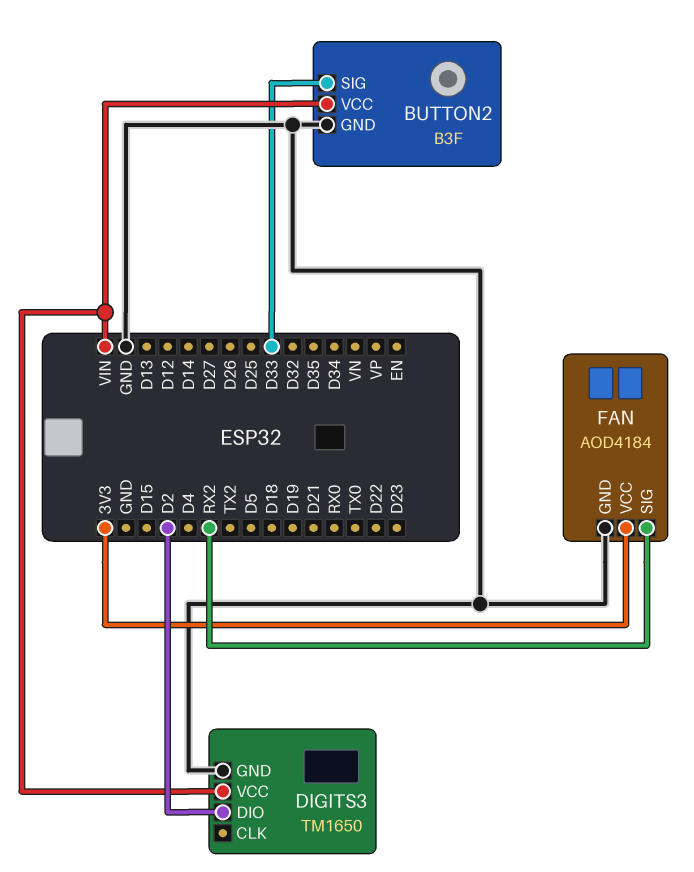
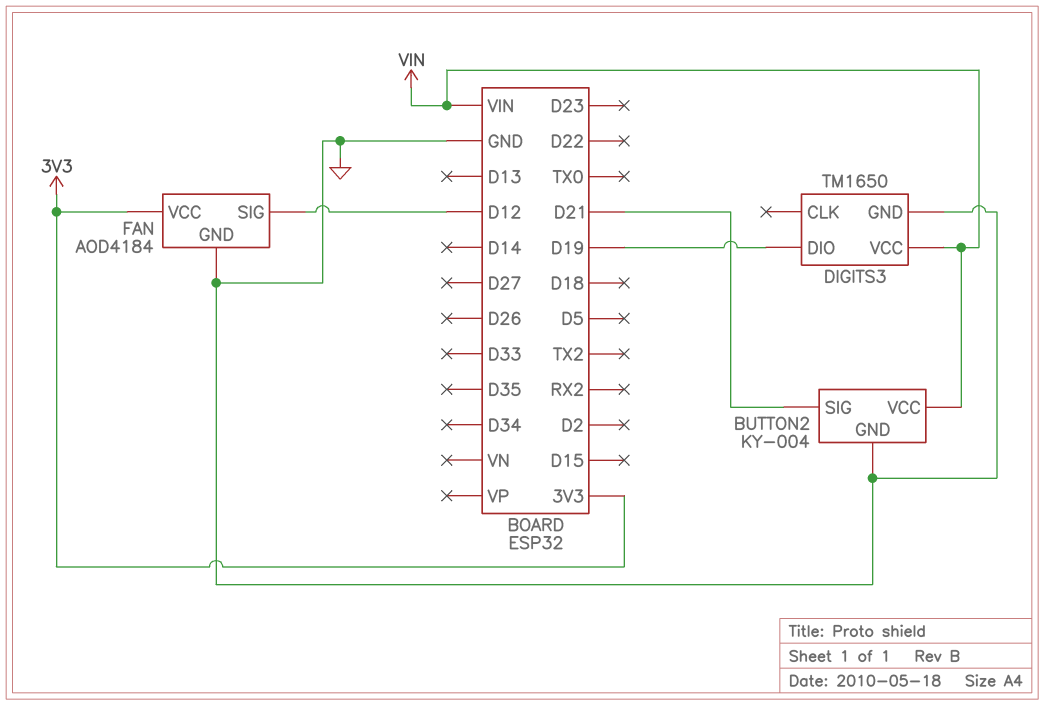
BUTTON2: B3F -> KY-004
BUTTON2 pin SIG: D33 -> D21
DIGITS3 pin DIO: D2 -> D19
FAN pin SIG: RX2 -> D12

